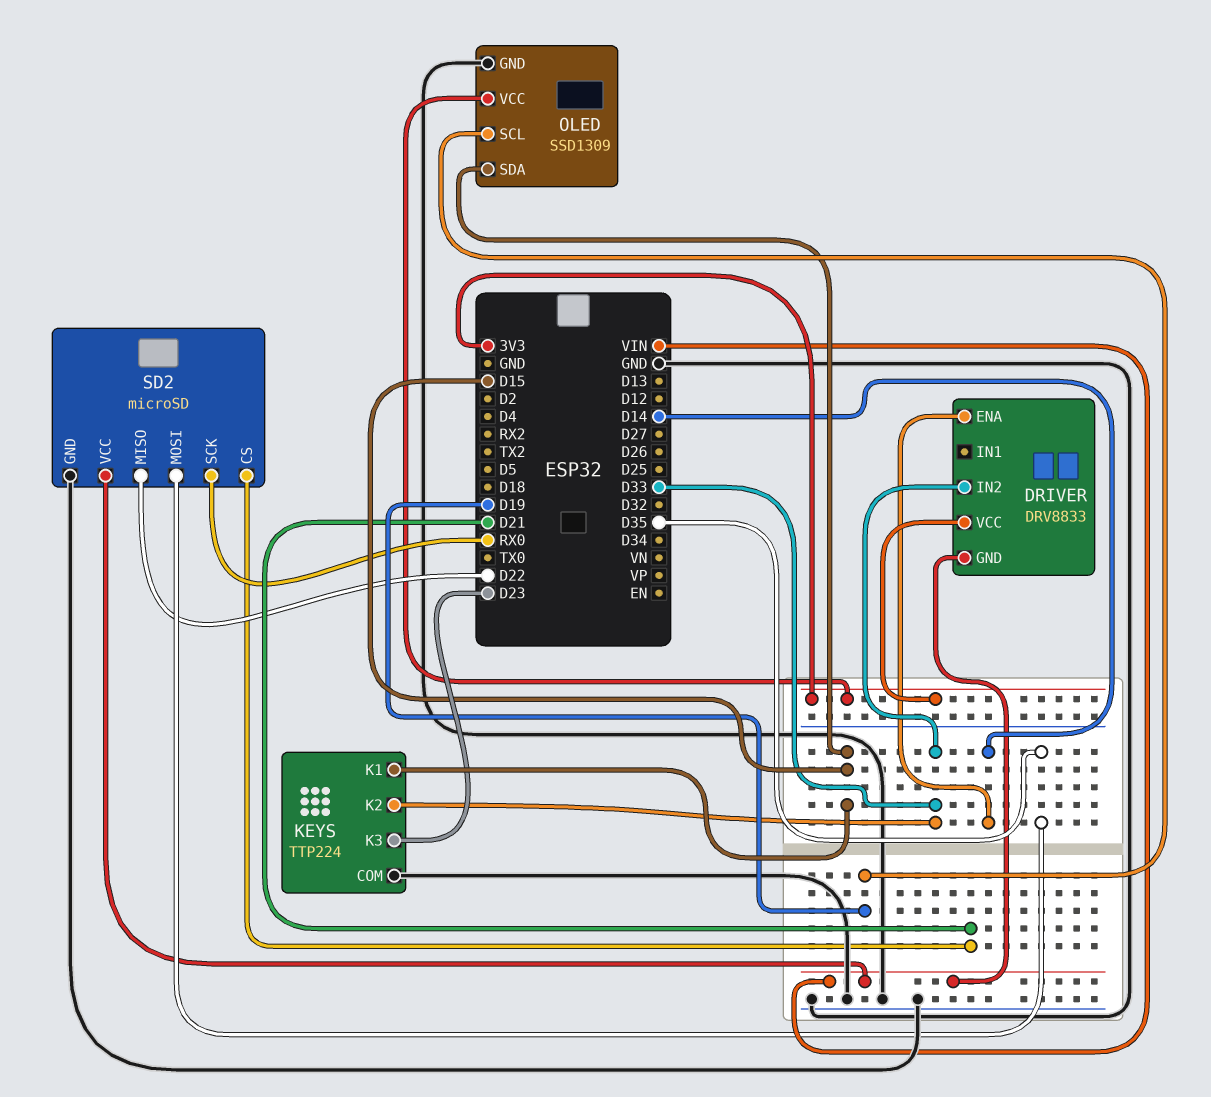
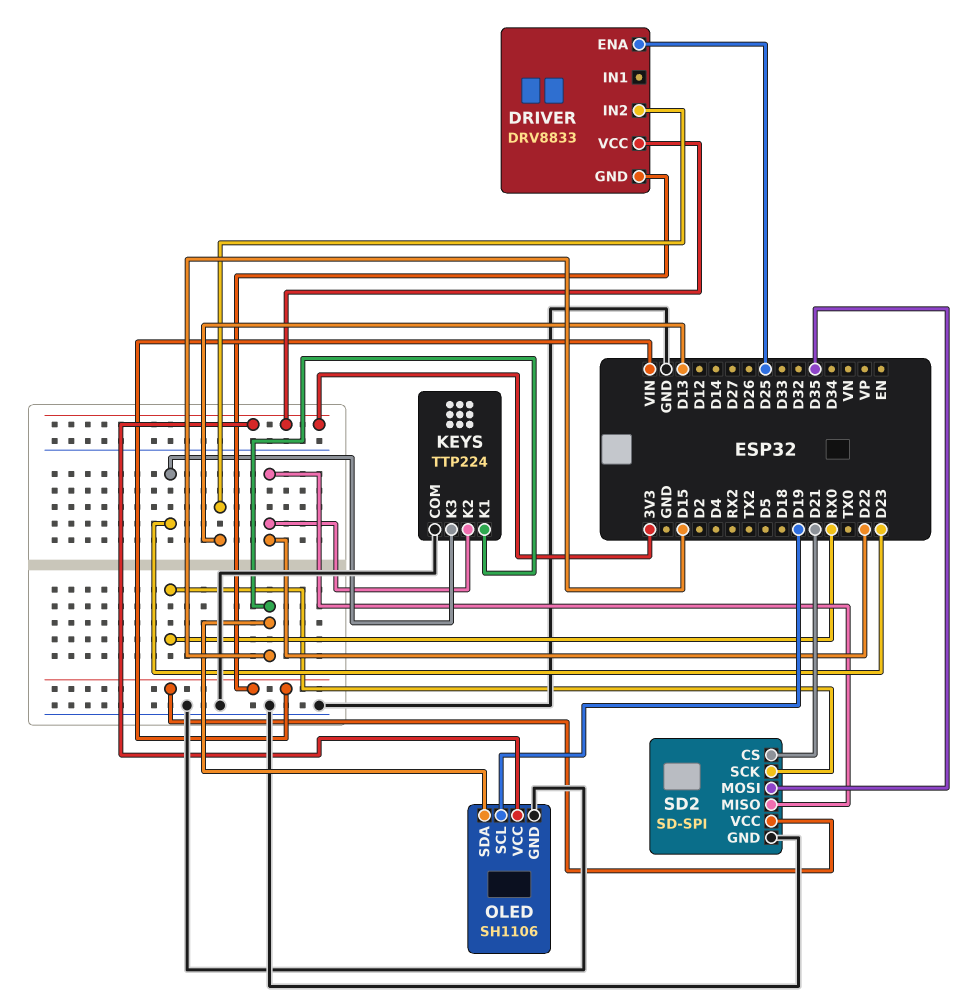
DRIVER pin ENA: D14 -> D25
DRIVER pin IN2: D33 -> D13
KEYS pin K2: D33 -> D22
OLED: SSD1309 -> SH1106
SD2: microSD -> SD-SPI

